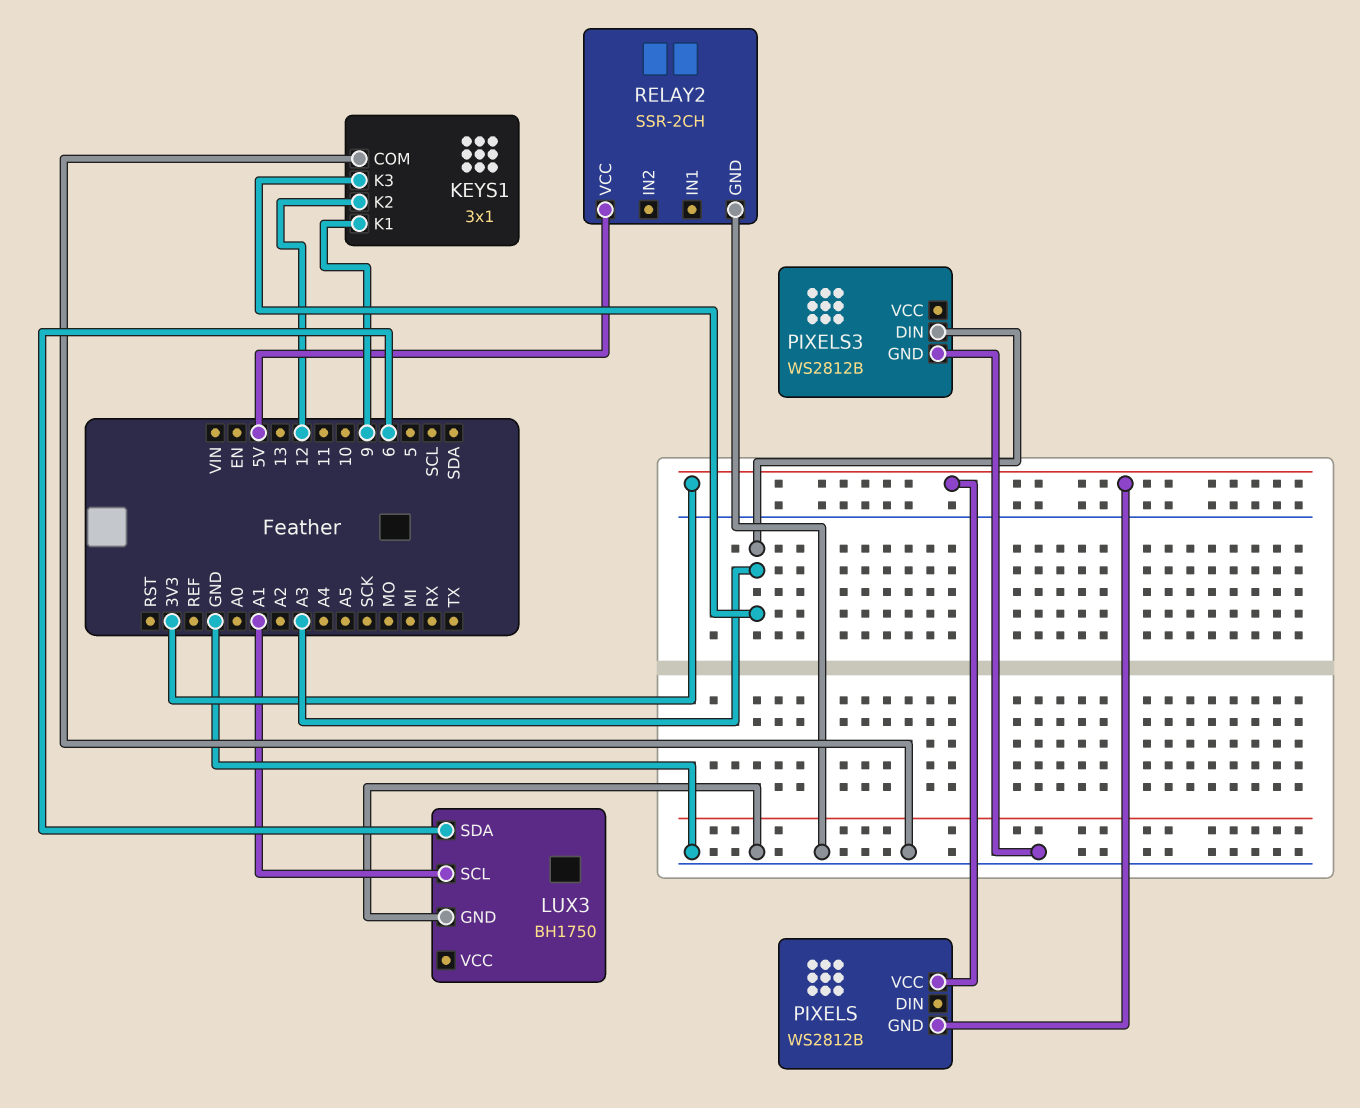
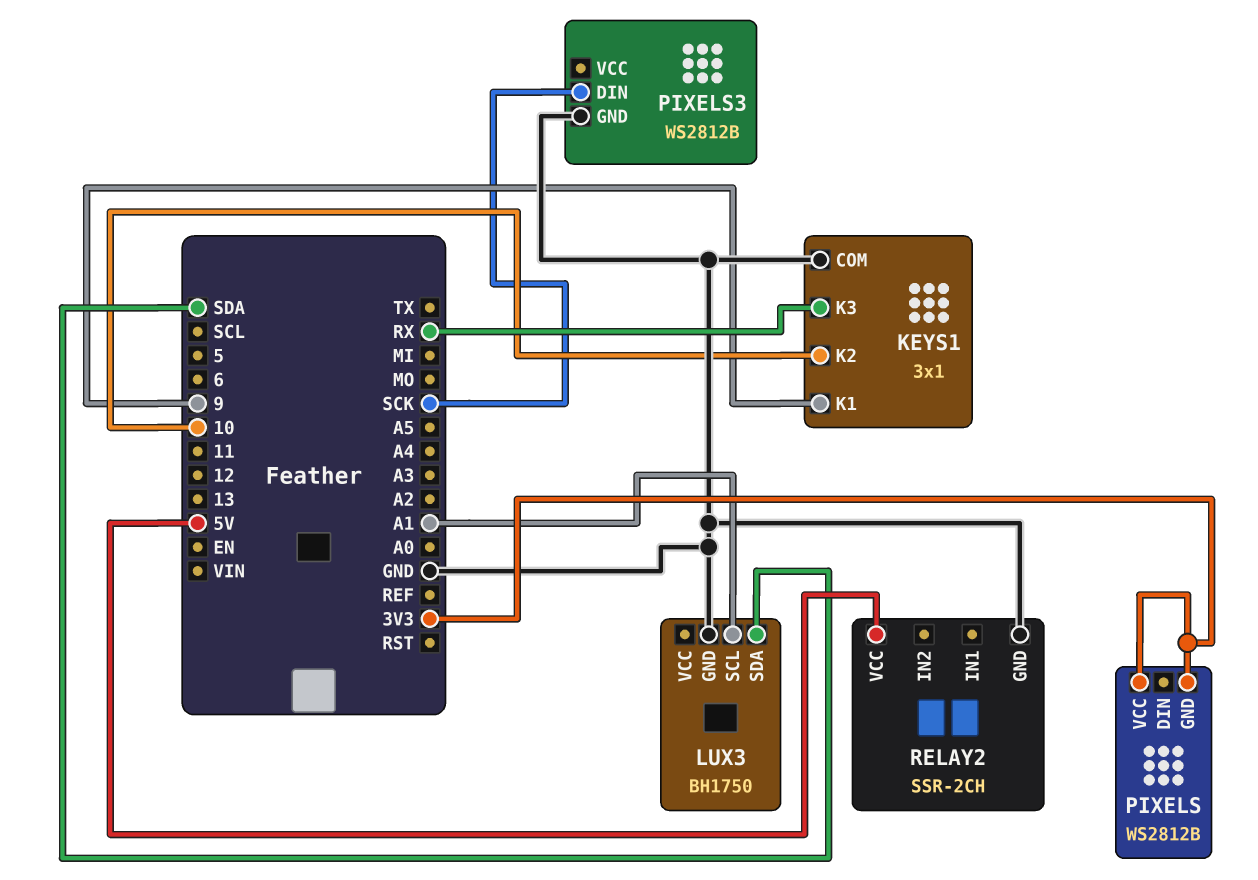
KEYS1 pin K2: 12 -> 10
KEYS1 pin K3: A3 -> RX
LUX3 pin SDA: 6 -> SDA
PIXELS3 pin DIN: A3 -> SCK

